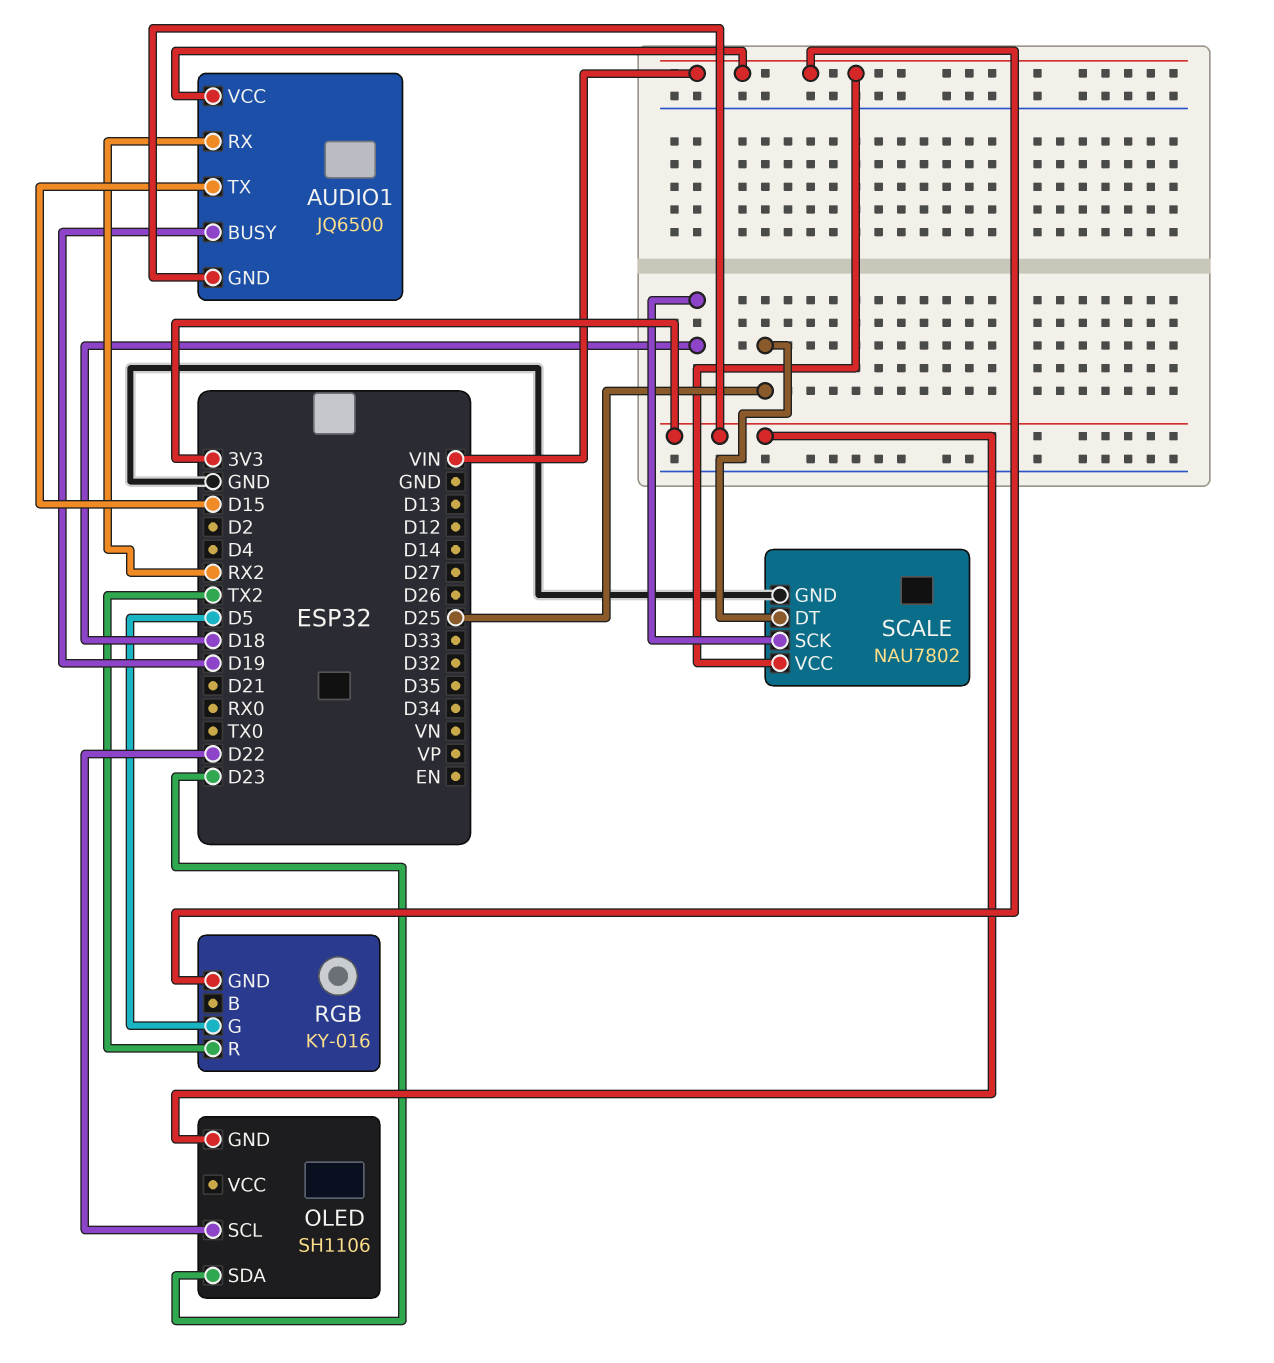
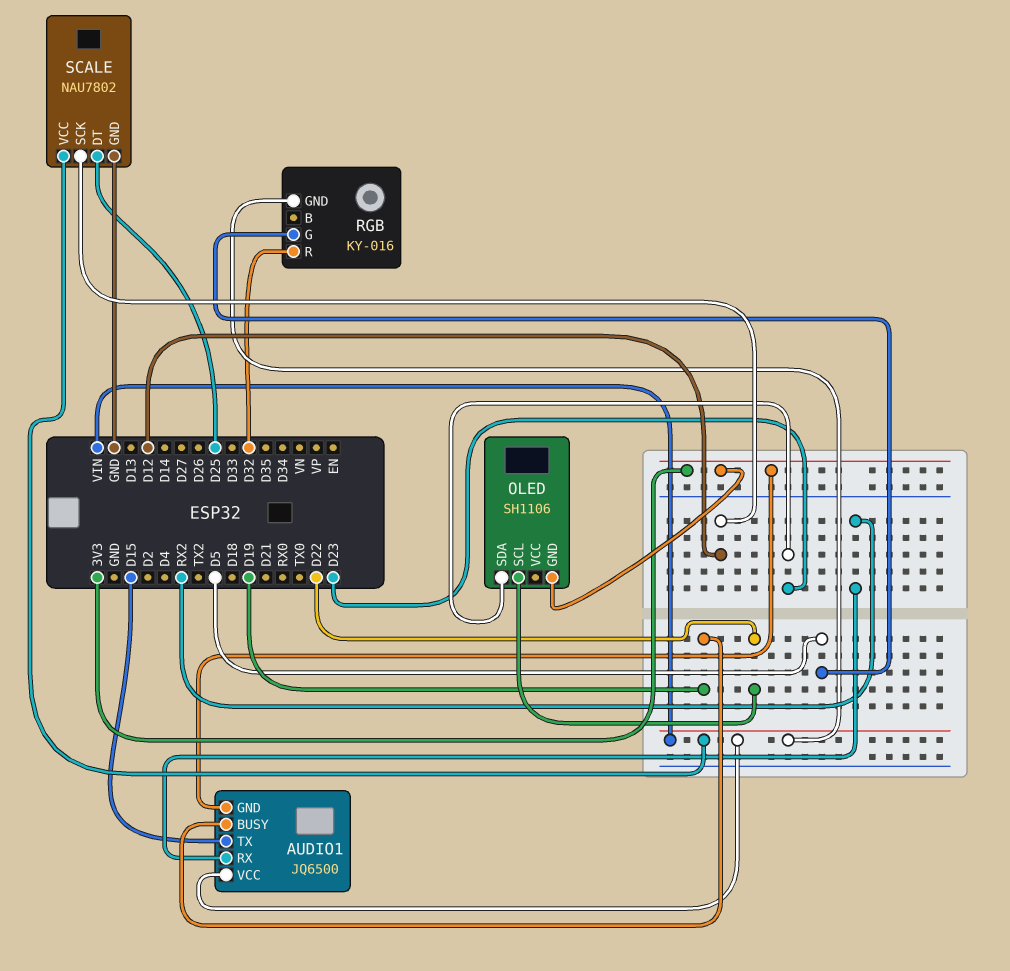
RGB pin R: TX2 -> D32
SCALE pin SCK: D18 -> D12

